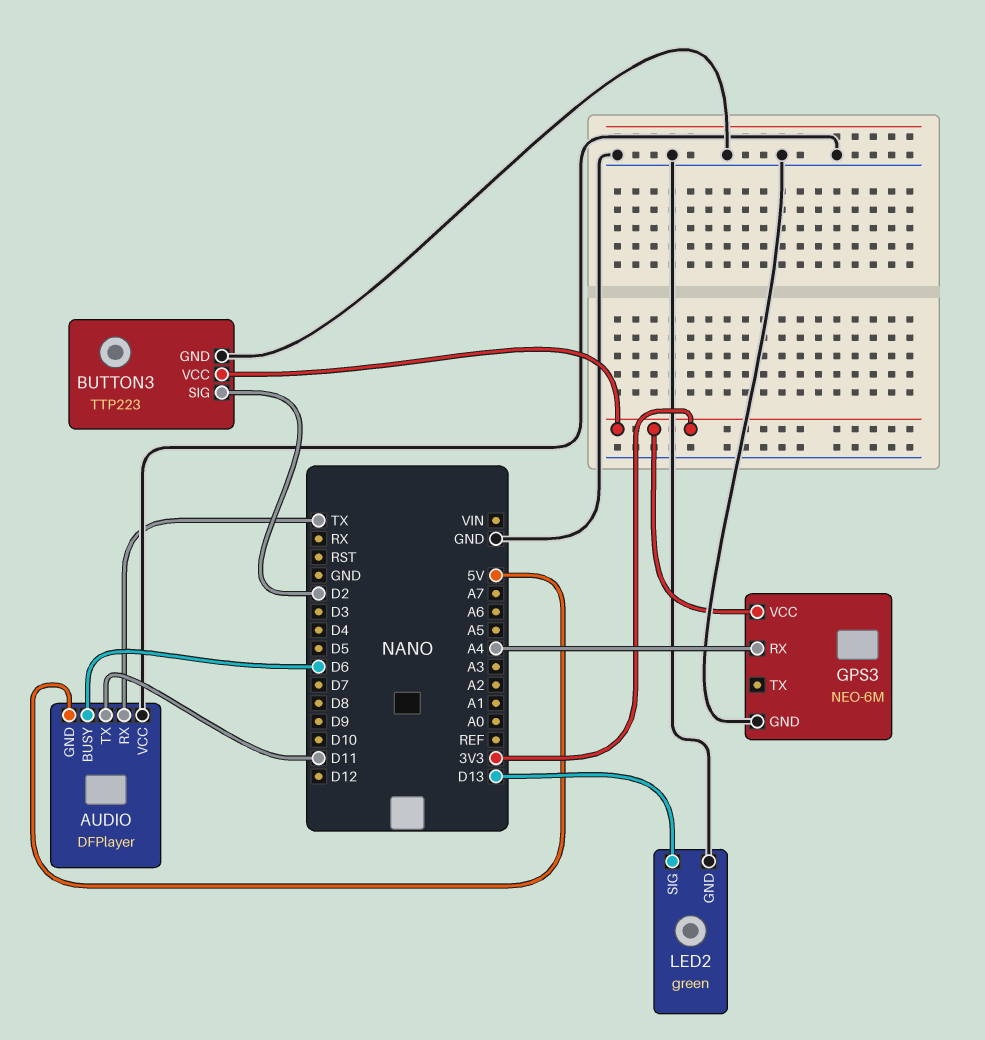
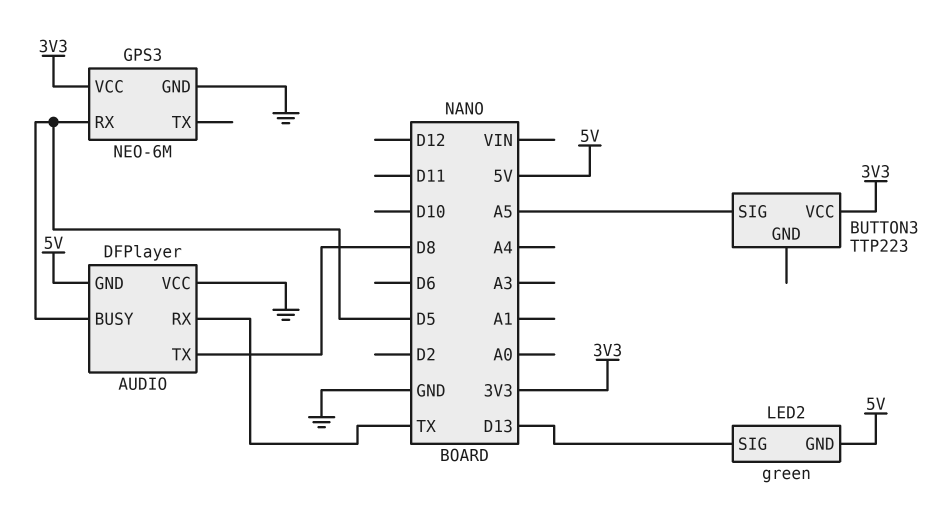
AUDIO pin BUSY: D6 -> D5
AUDIO pin TX: D11 -> D8
BUTTON3 pin GND: GND -> none
BUTTON3 pin SIG: D2 -> A5
GPS3 pin RX: A4 -> D5
LED2 pin GND: GND -> 5V

